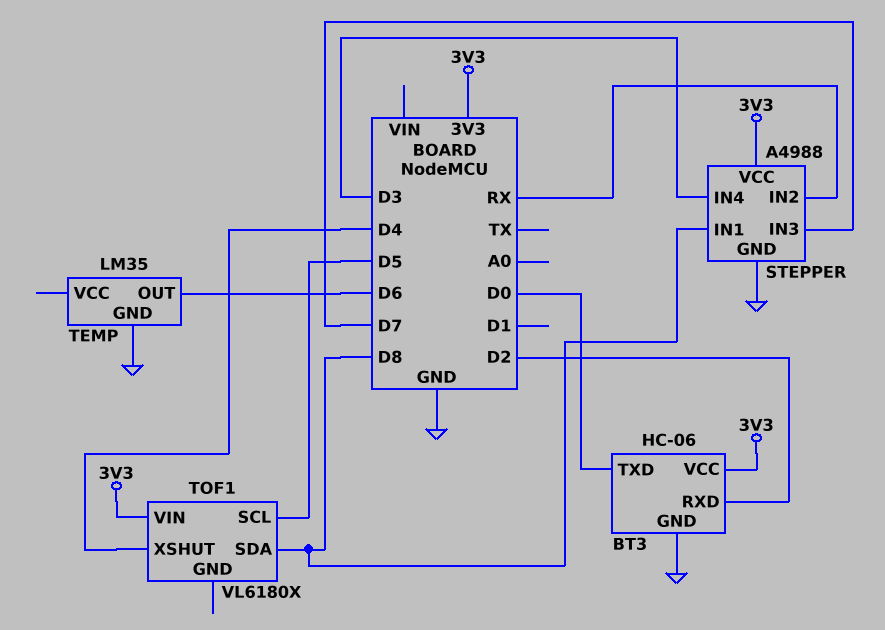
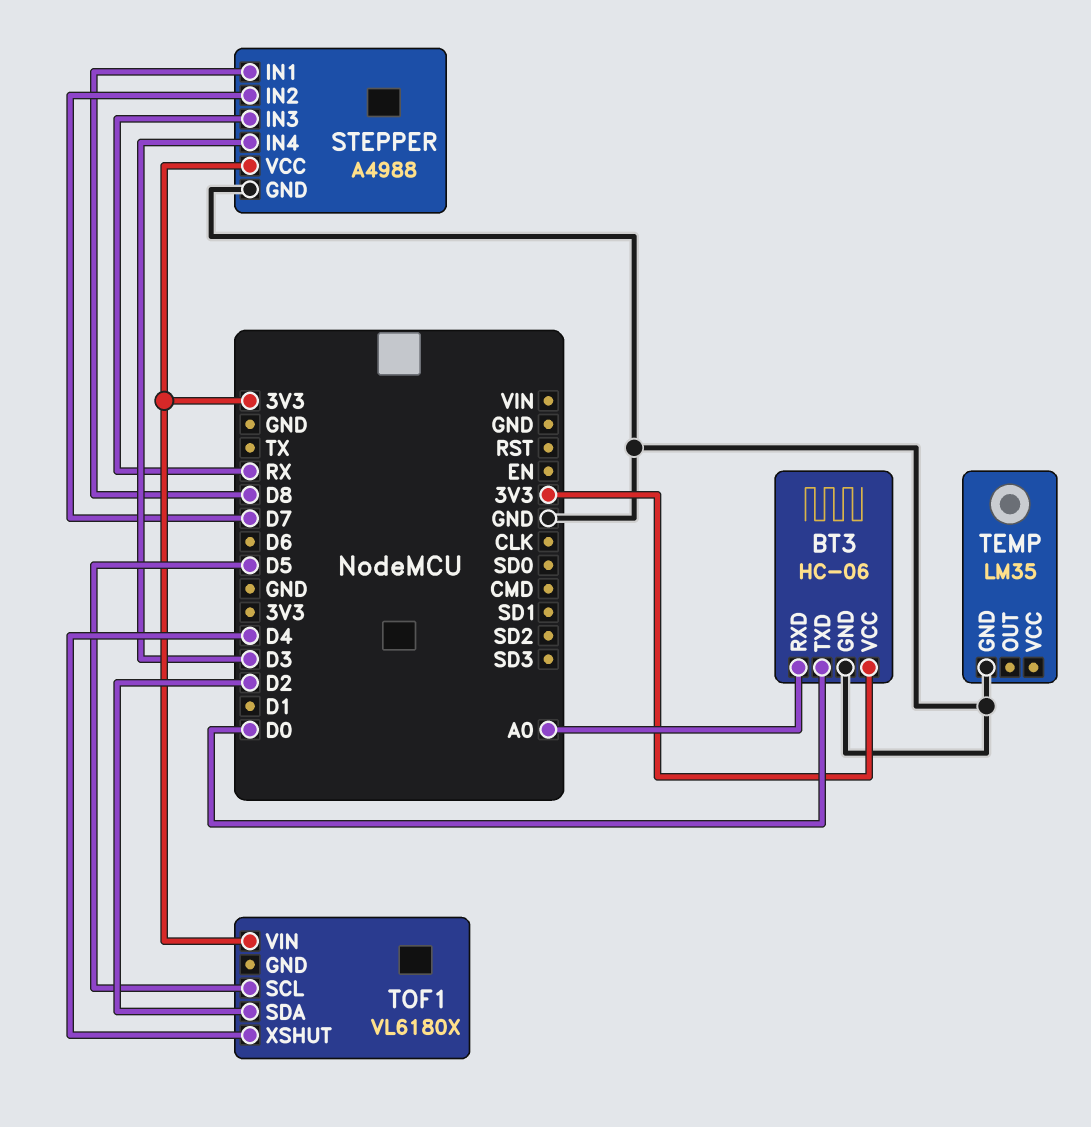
BT3 pin RXD: D2 -> A0
STEPPER pin IN2: RX -> D7
STEPPER pin IN3: D7 -> RX
TEMP pin OUT: D6 -> none
TOF1 pin SDA: D8 -> D2

